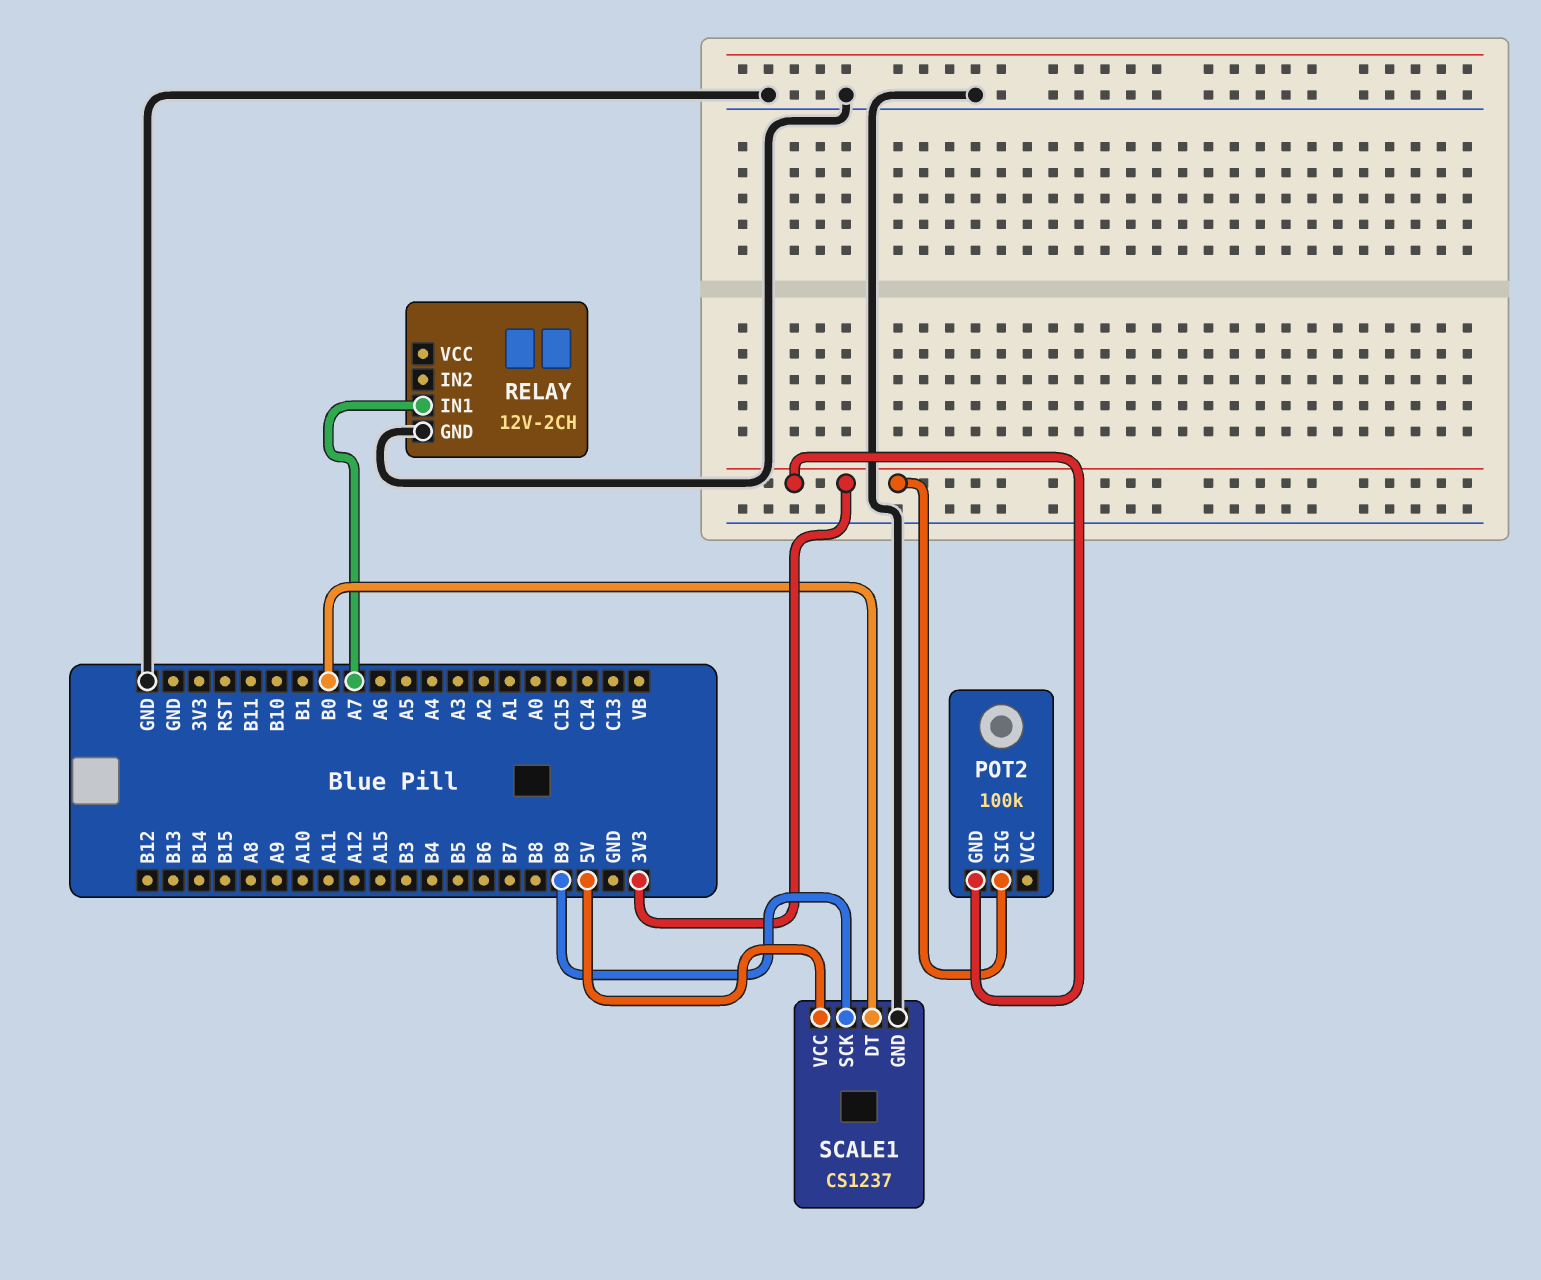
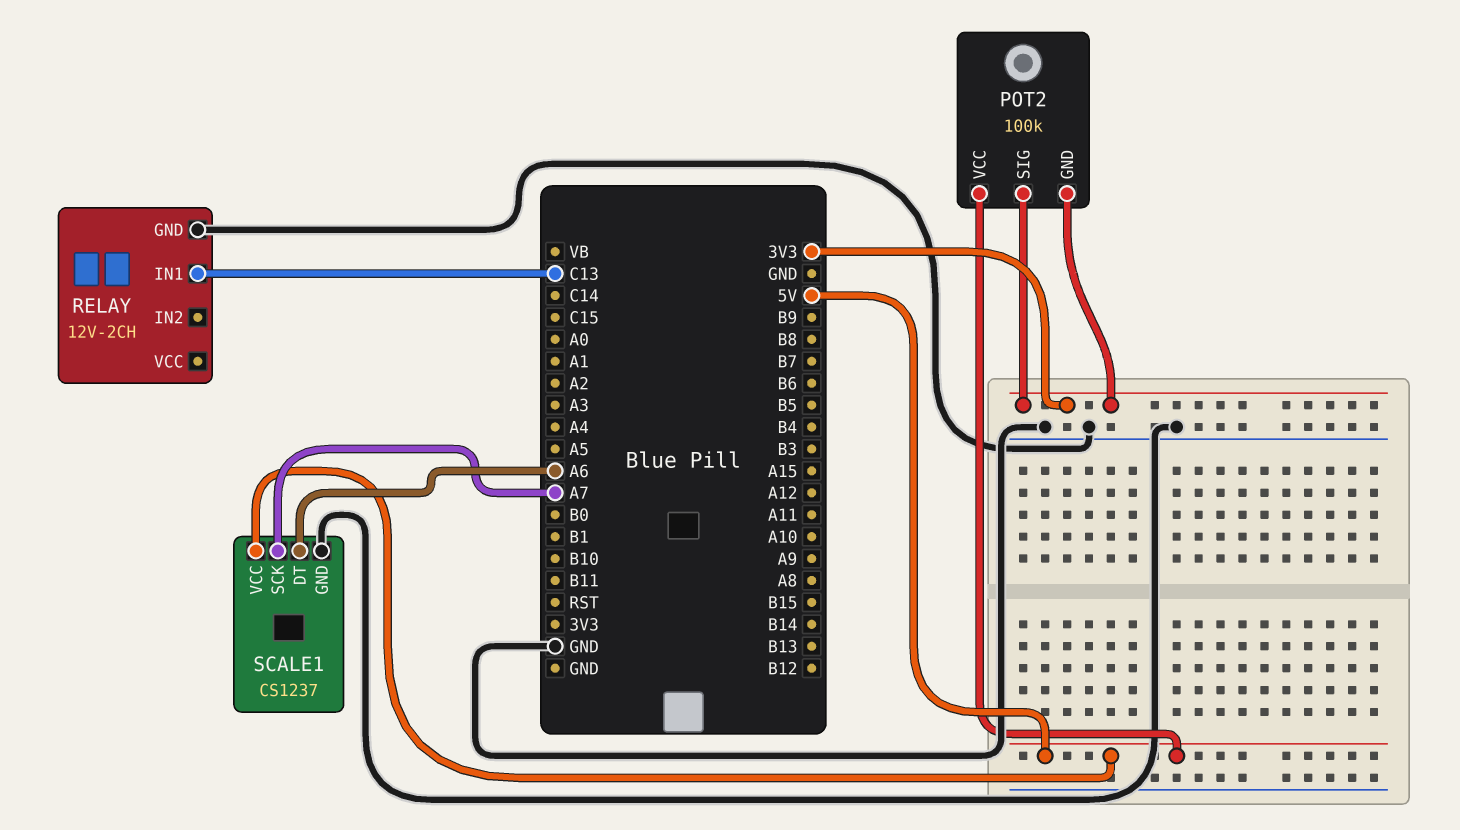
POT2 pin VCC: none -> 5V
RELAY pin IN1: A7 -> C13
SCALE1 pin DT: B0 -> A6
SCALE1 pin SCK: B9 -> A7

